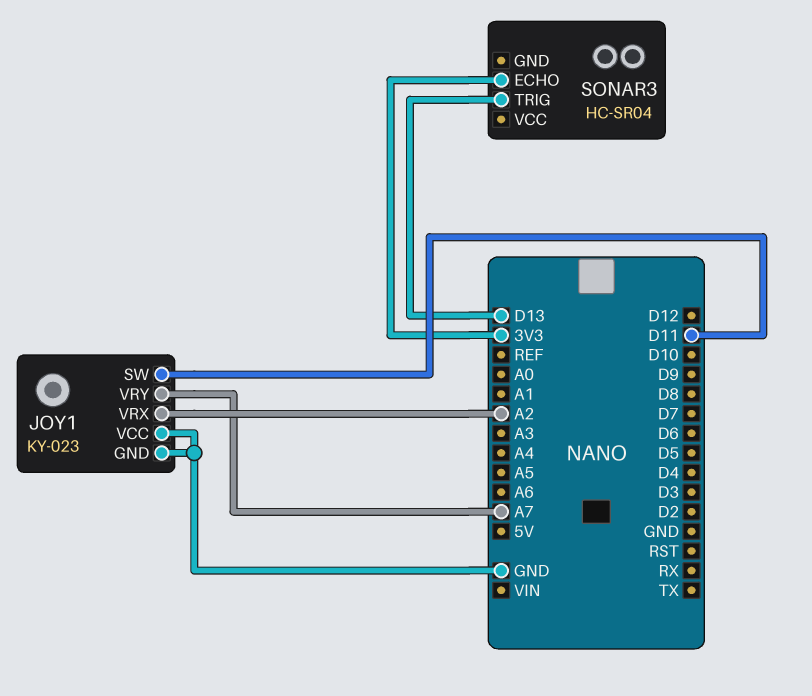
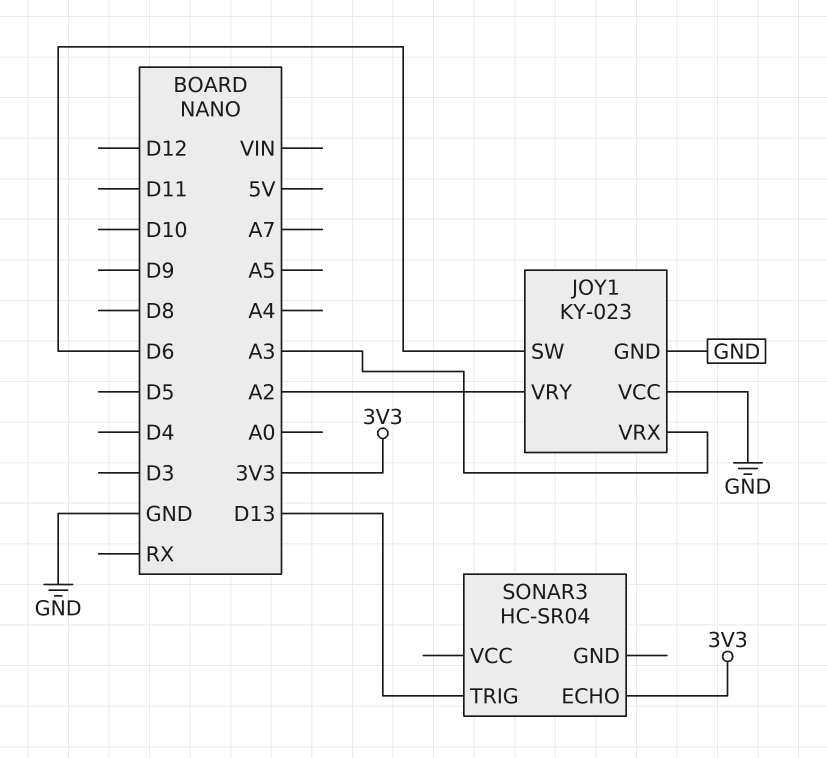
JOY1 pin SW: D11 -> D6
JOY1 pin VRX: A2 -> A3
JOY1 pin VRY: A7 -> A2

